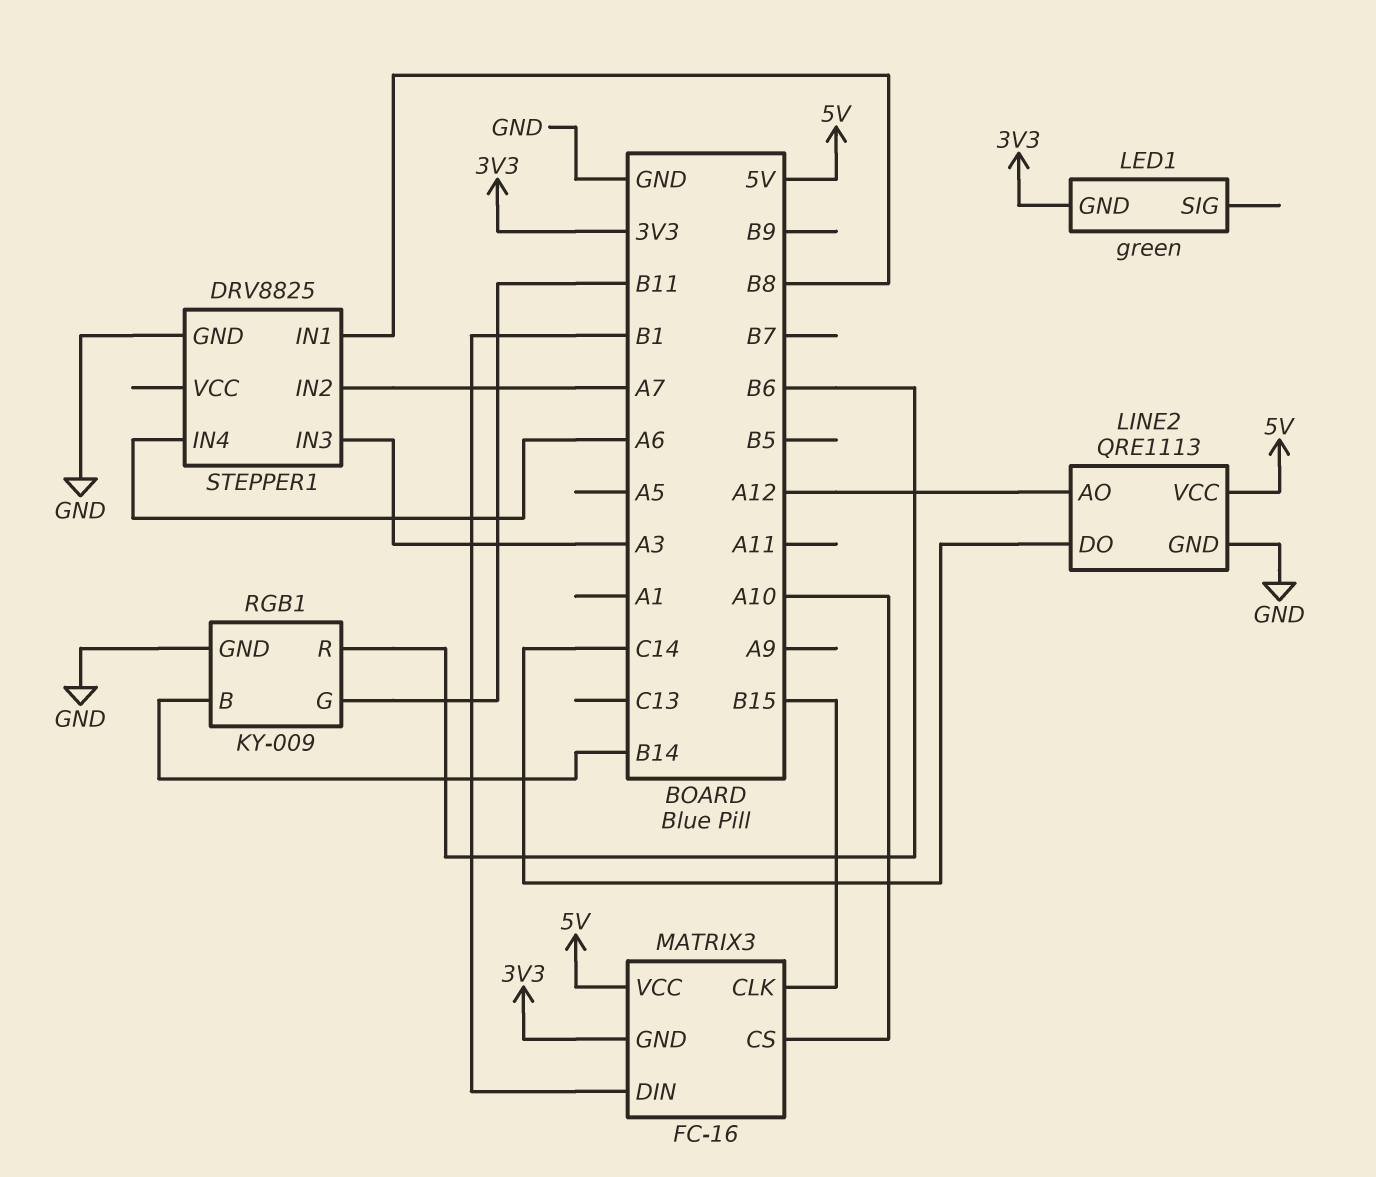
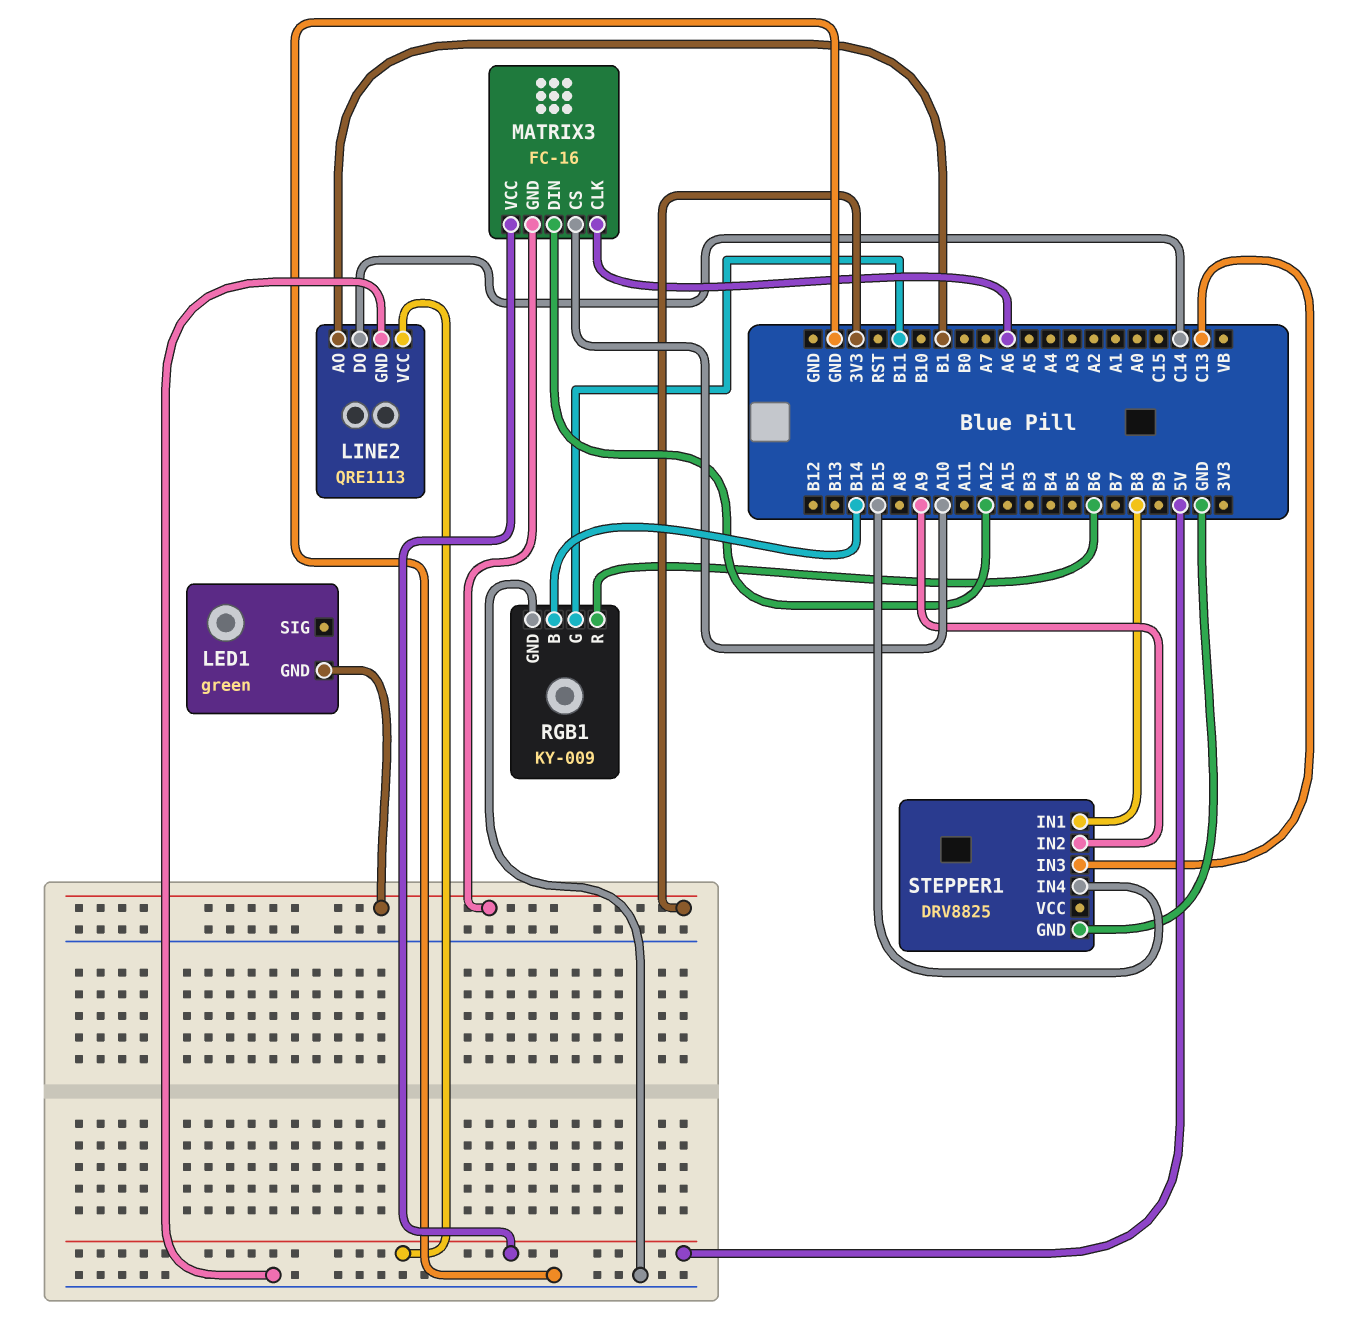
LINE2 pin AO: A12 -> B1
MATRIX3 pin CLK: B15 -> A6
MATRIX3 pin DIN: B1 -> A12
STEPPER1 pin IN2: A7 -> A9
STEPPER1 pin IN3: A3 -> C13
STEPPER1 pin IN4: A6 -> B15

